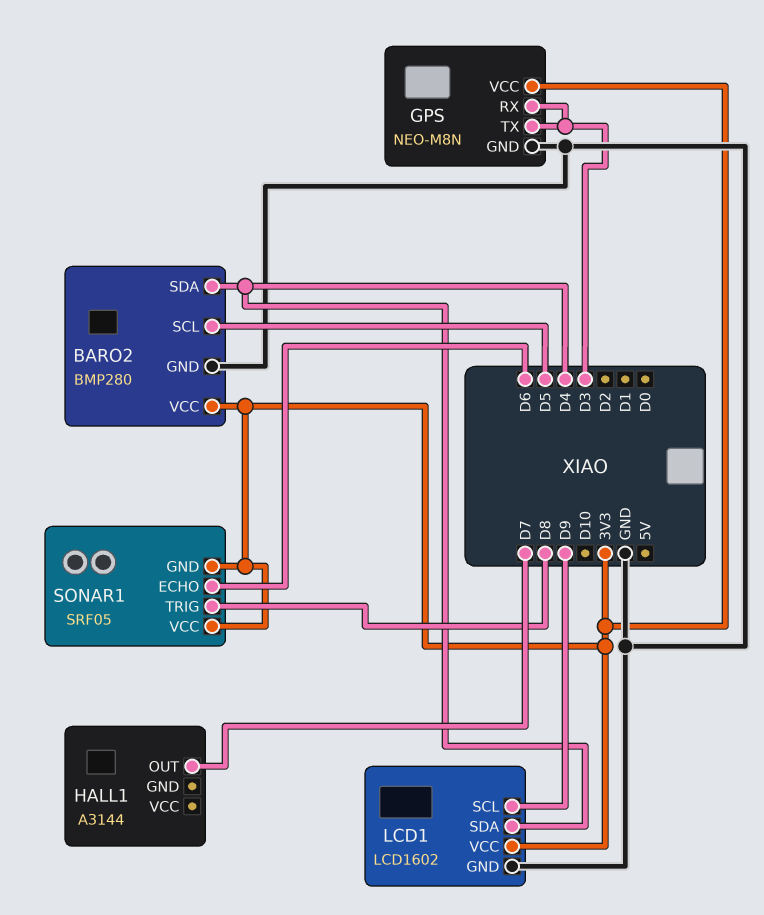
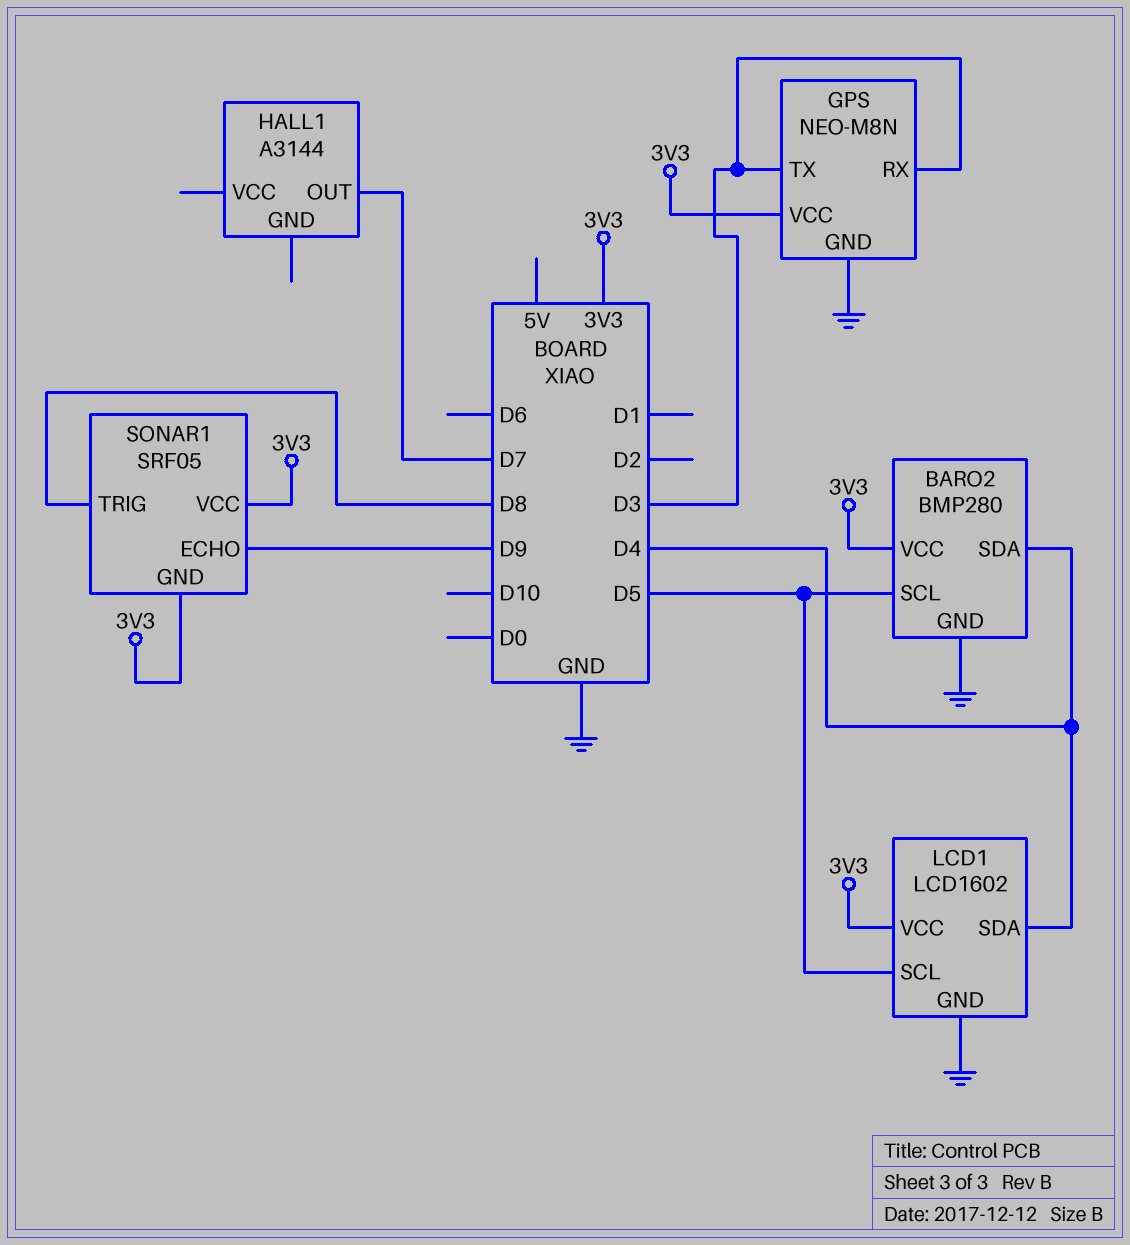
LCD1 pin SCL: D9 -> D5
SONAR1 pin ECHO: D6 -> D9

